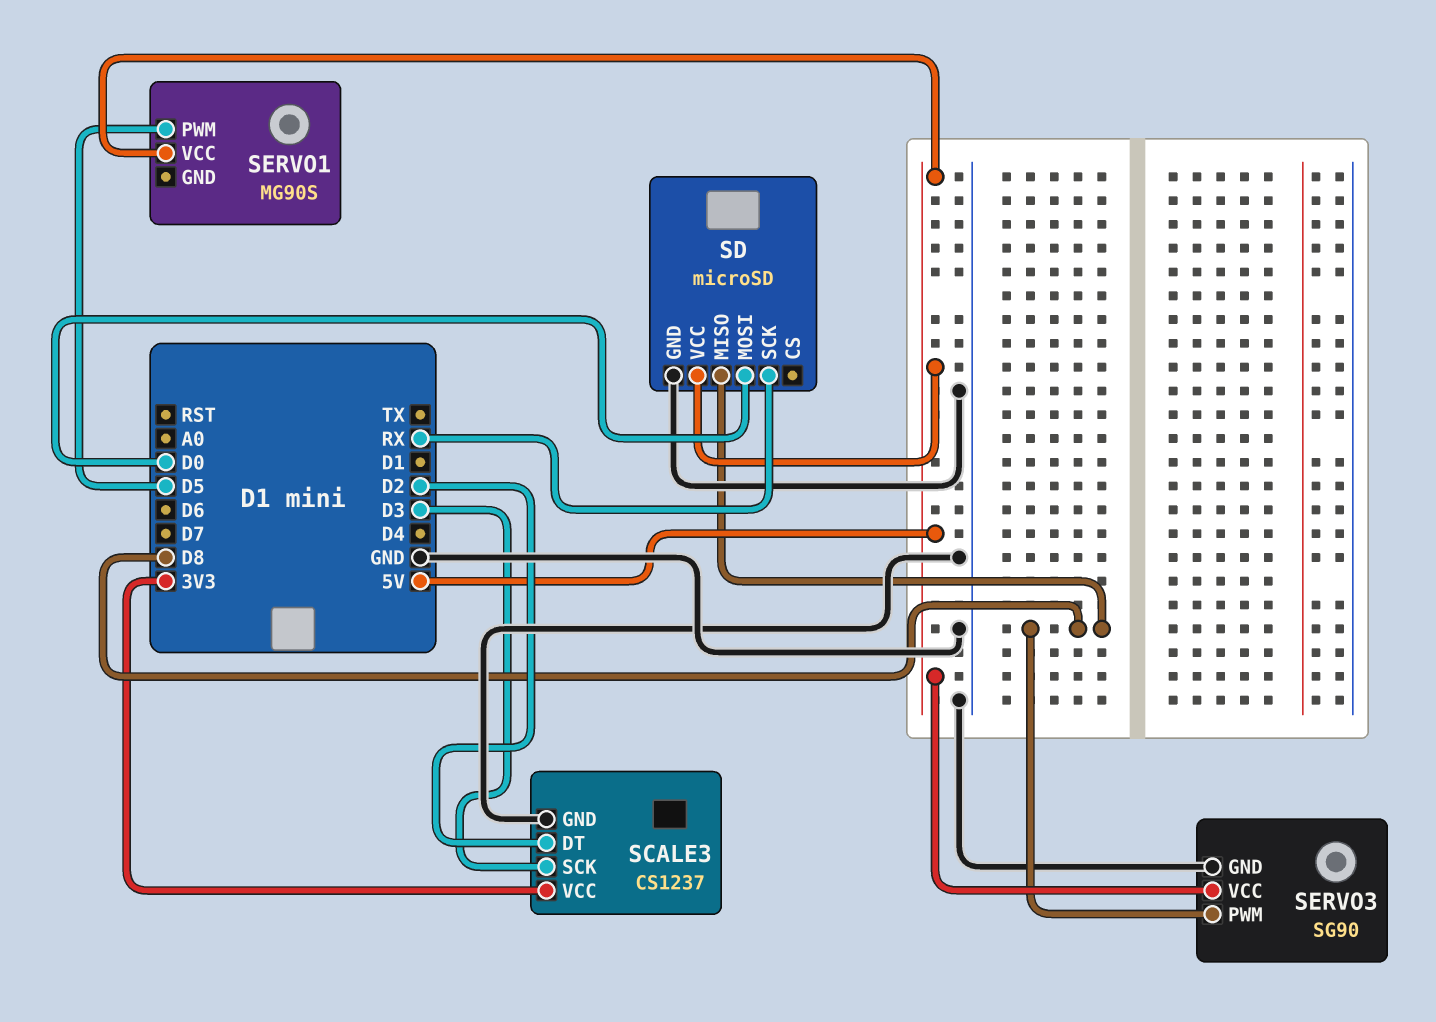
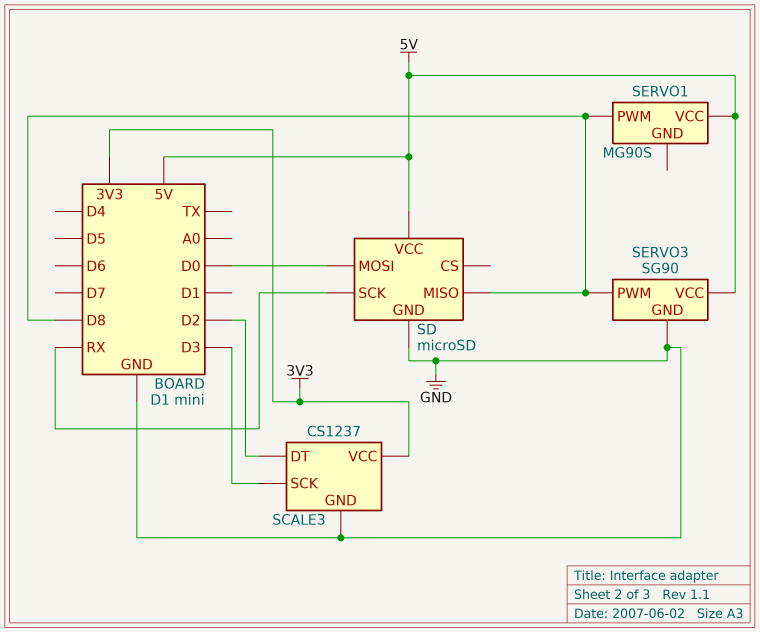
SERVO1 pin PWM: D5 -> D8

